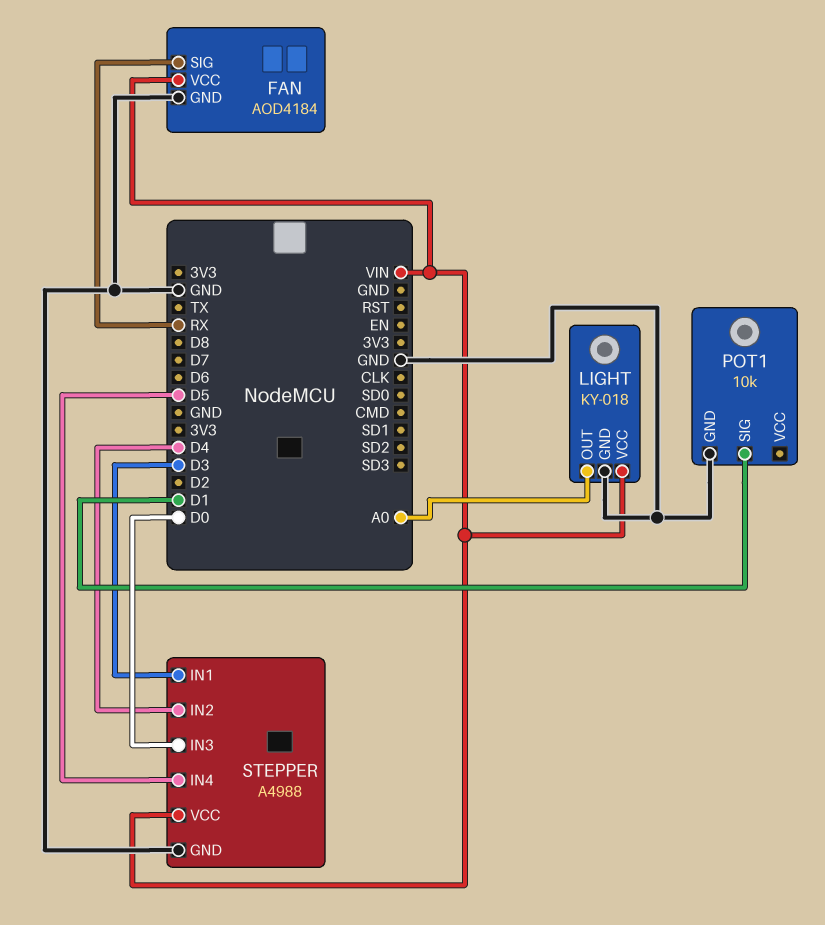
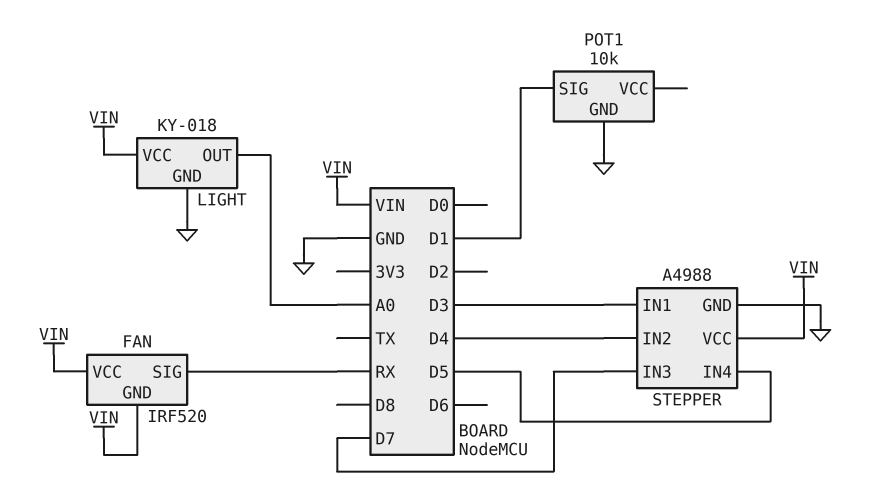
FAN: AOD4184 -> IRF520
FAN pin GND: GND -> VIN
STEPPER pin IN3: D0 -> D7

